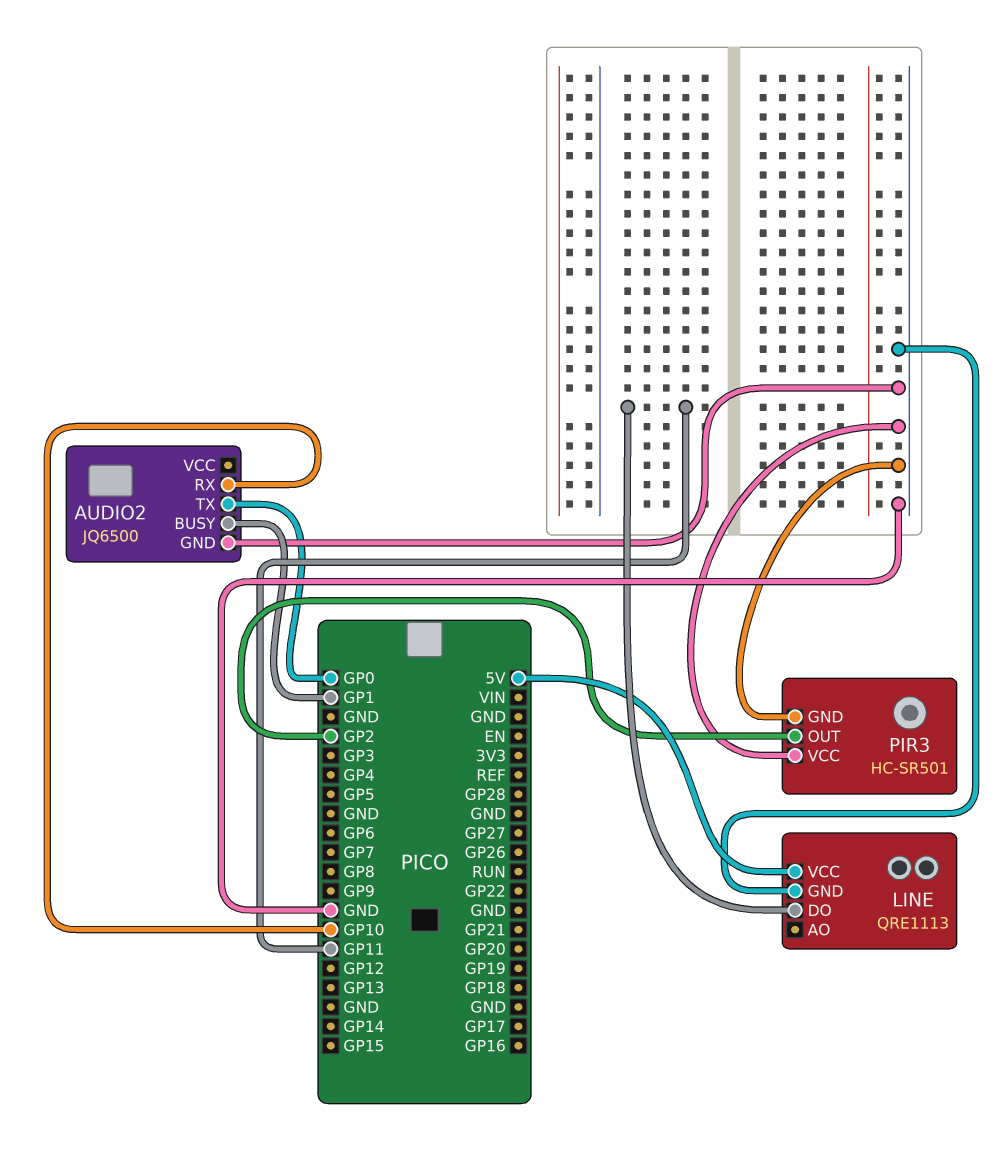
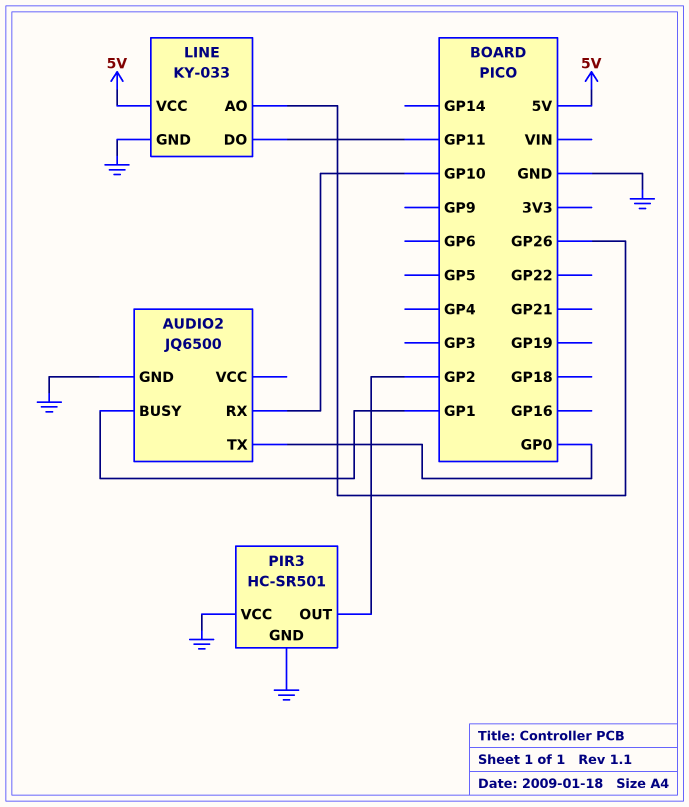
LINE: QRE1113 -> KY-033
LINE pin AO: none -> GP26

